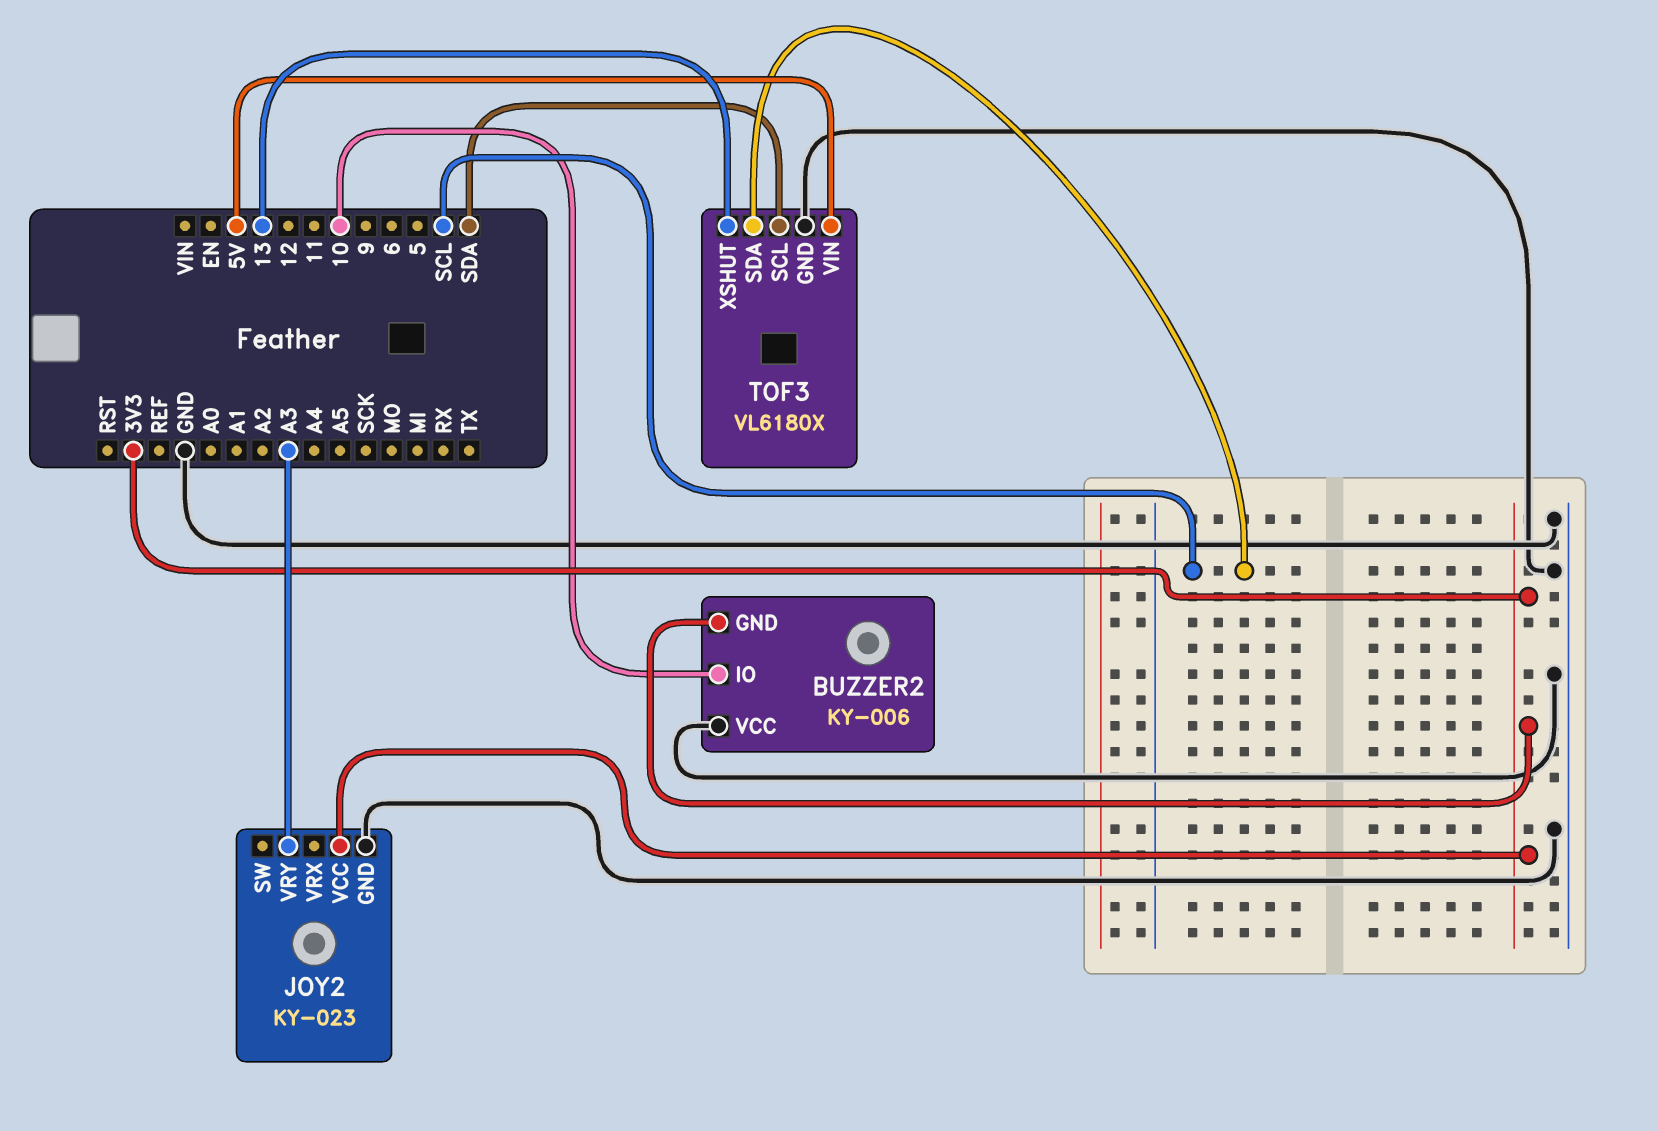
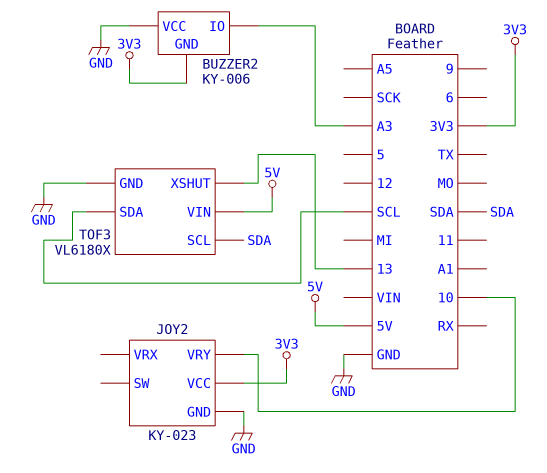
BUZZER2 pin IO: 10 -> A3
JOY2 pin VRY: A3 -> 10

